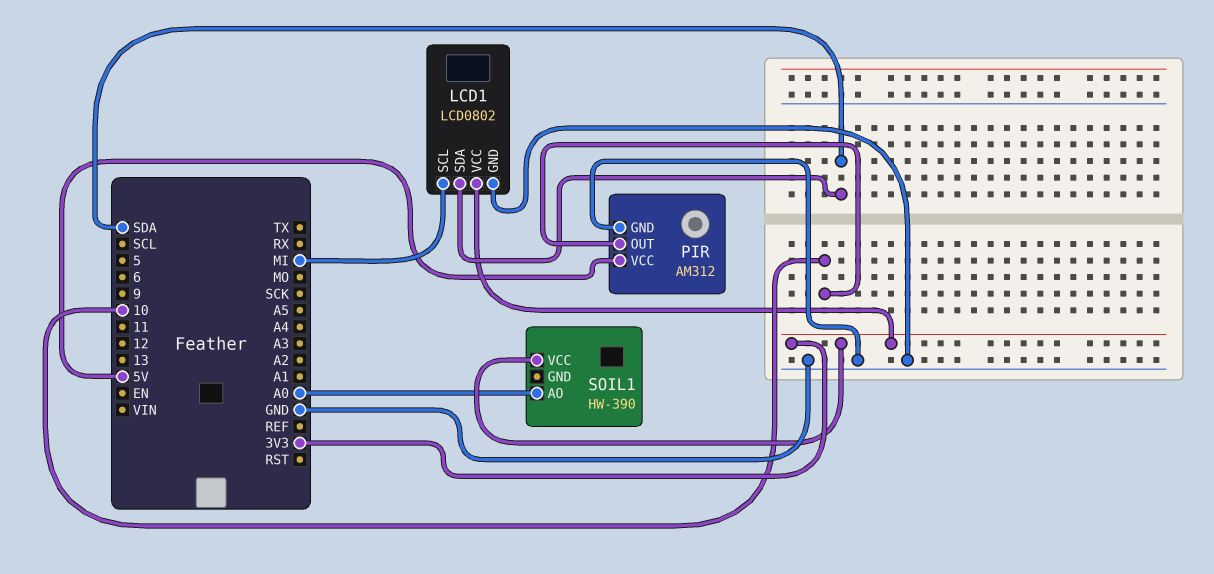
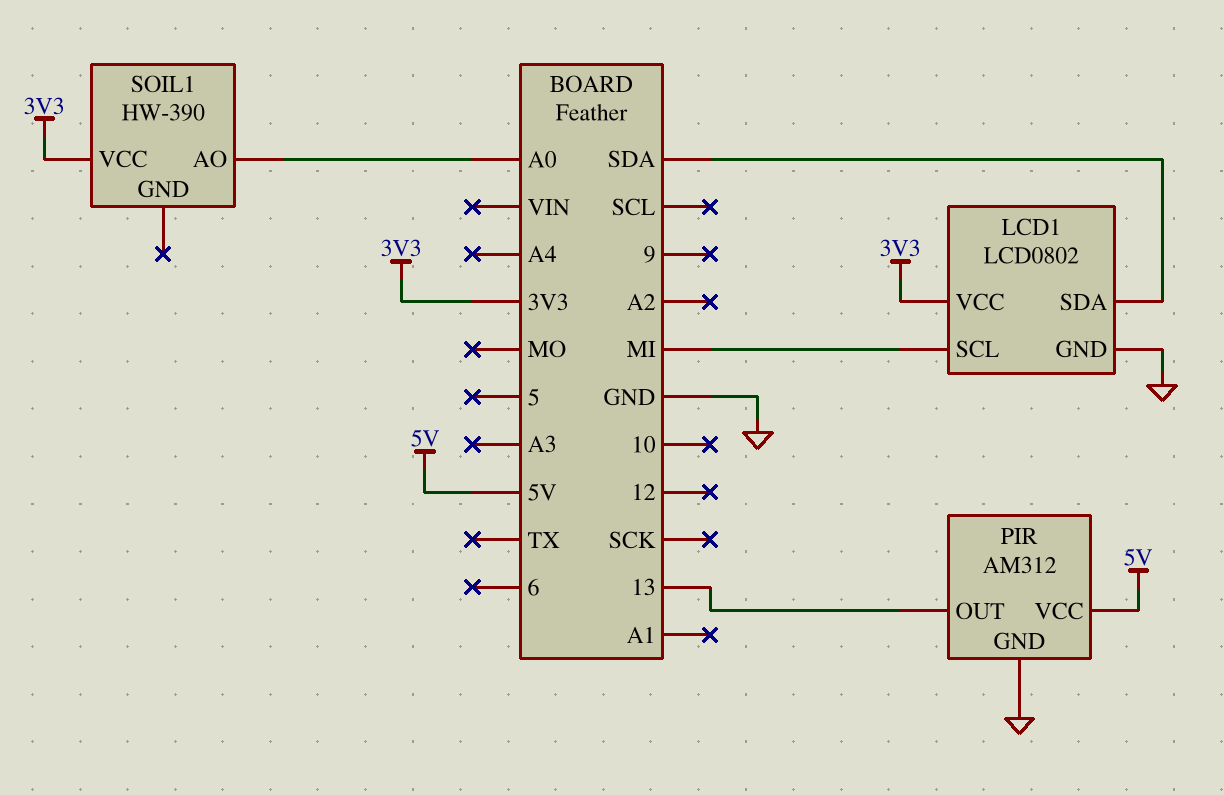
PIR pin OUT: 10 -> 13

